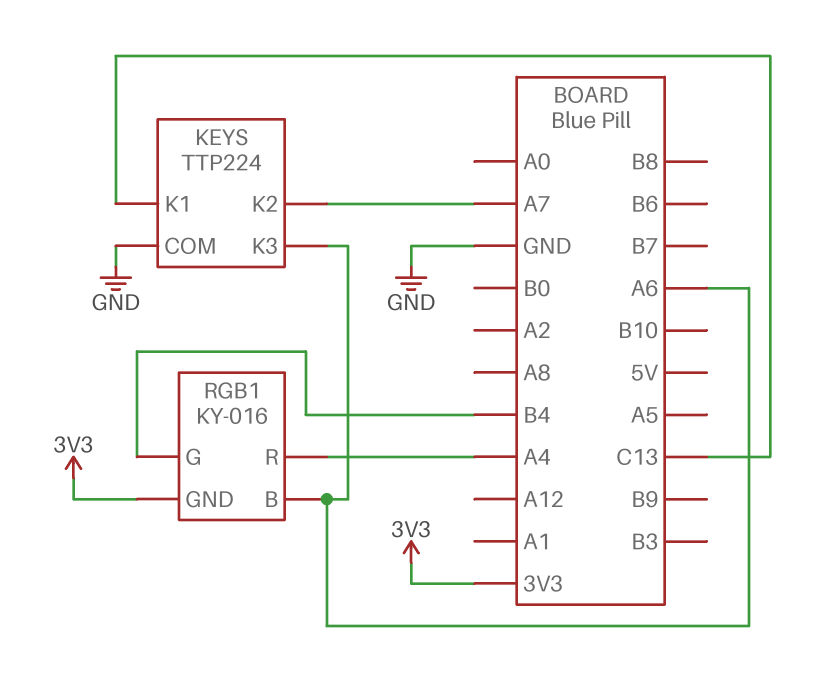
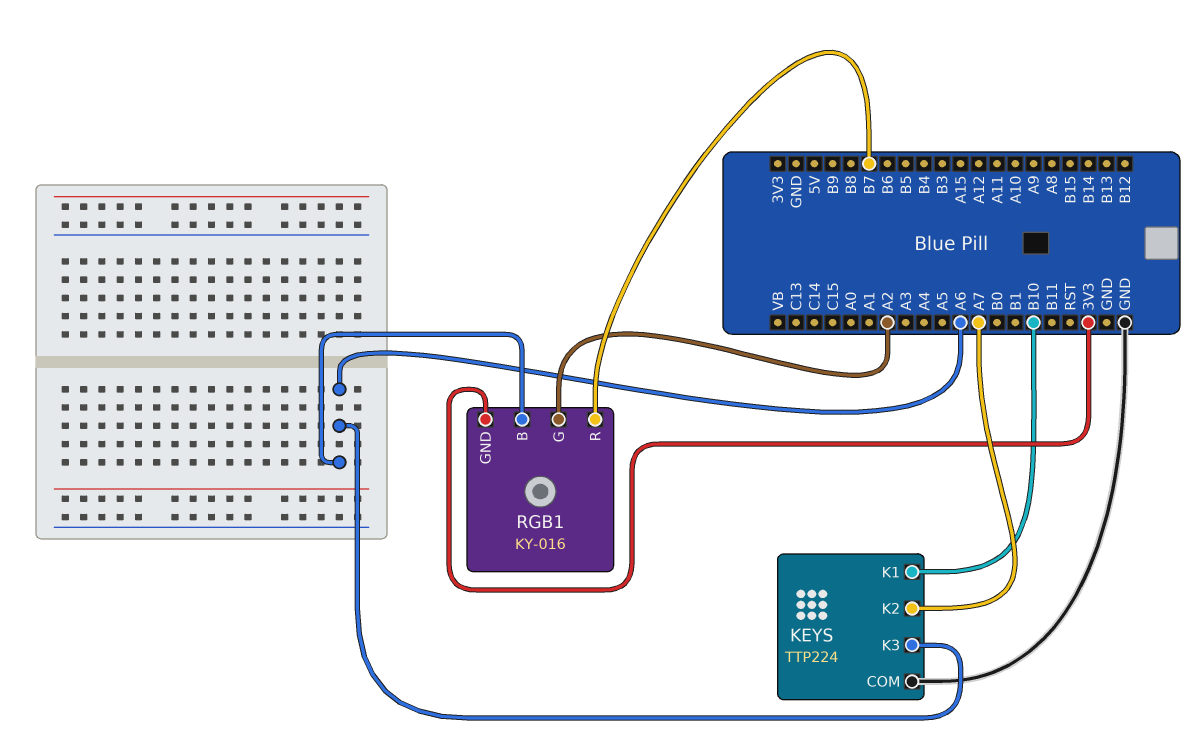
KEYS pin K1: C13 -> B10
RGB1 pin G: B4 -> A2
RGB1 pin R: A4 -> B7

